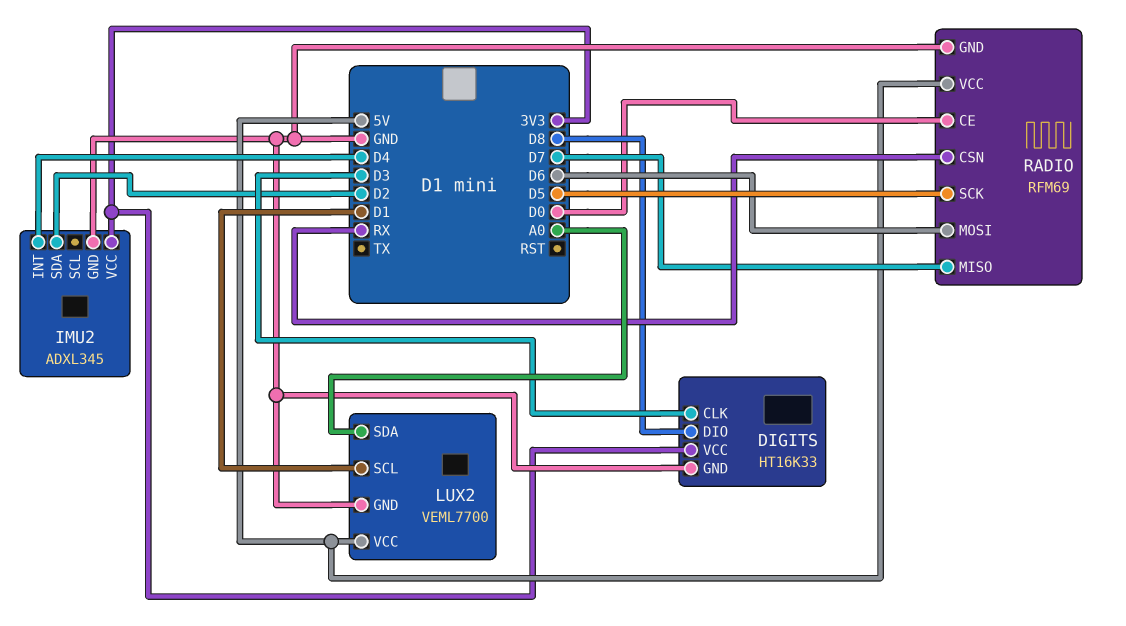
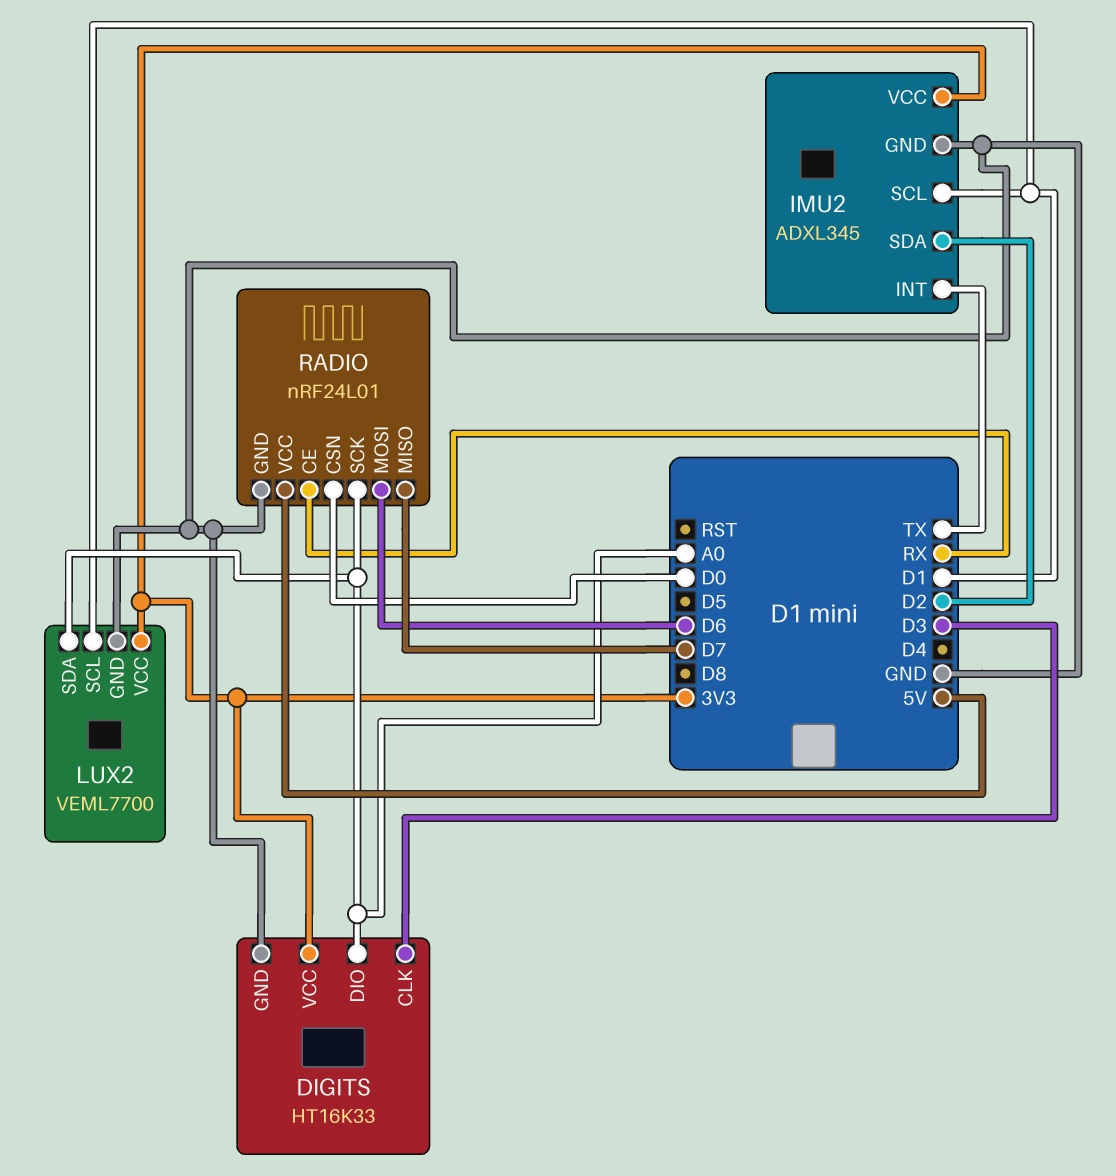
DIGITS pin DIO: D8 -> A0
IMU2 pin INT: D4 -> TX
IMU2 pin SCL: none -> D1
LUX2 pin VCC: 5V -> 3V3
RADIO: RFM69 -> nRF24L01
RADIO pin CE: D0 -> RX
RADIO pin CSN: RX -> D0
RADIO pin SCK: D5 -> A0

